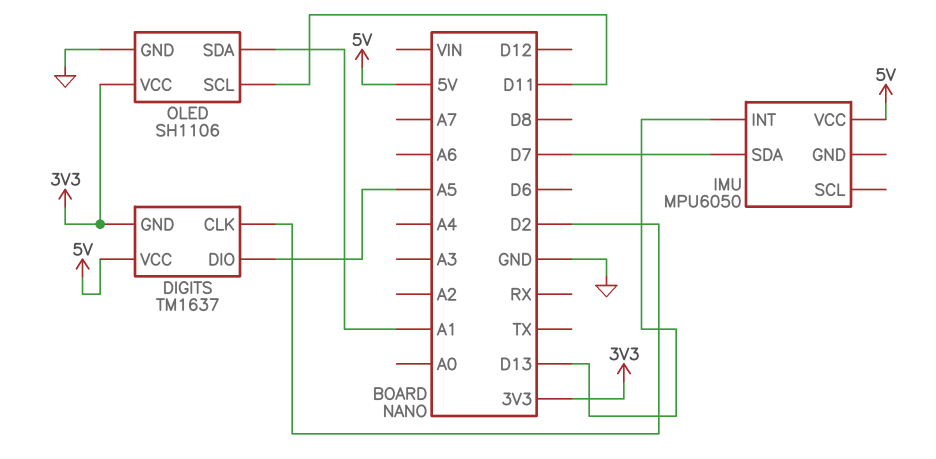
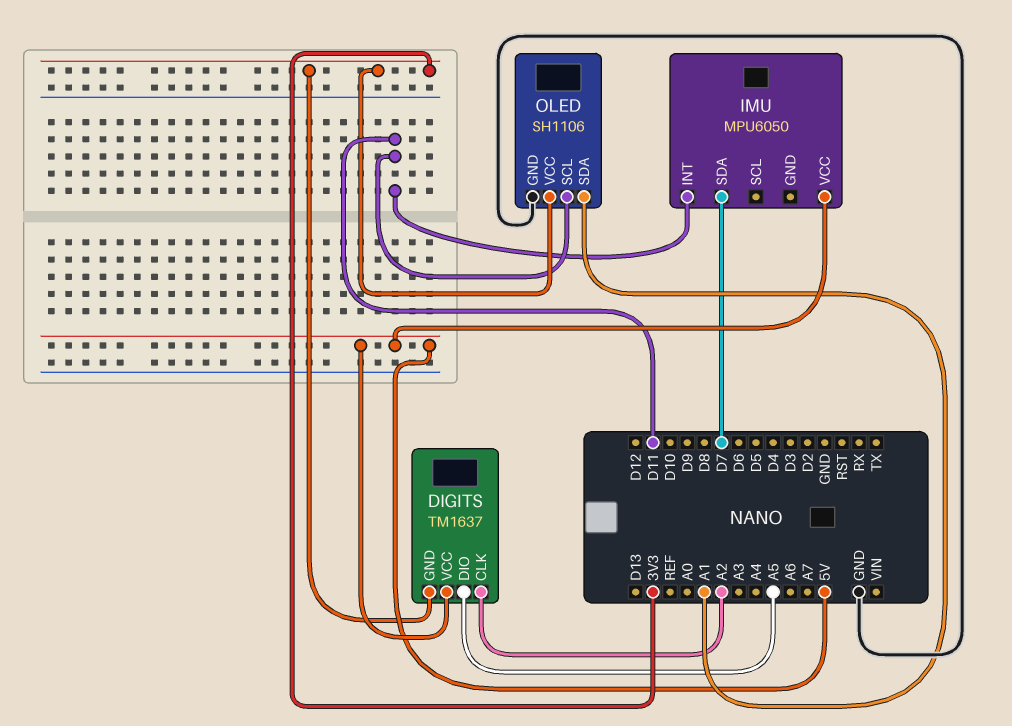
DIGITS pin CLK: D2 -> A2
IMU pin INT: D13 -> D11

